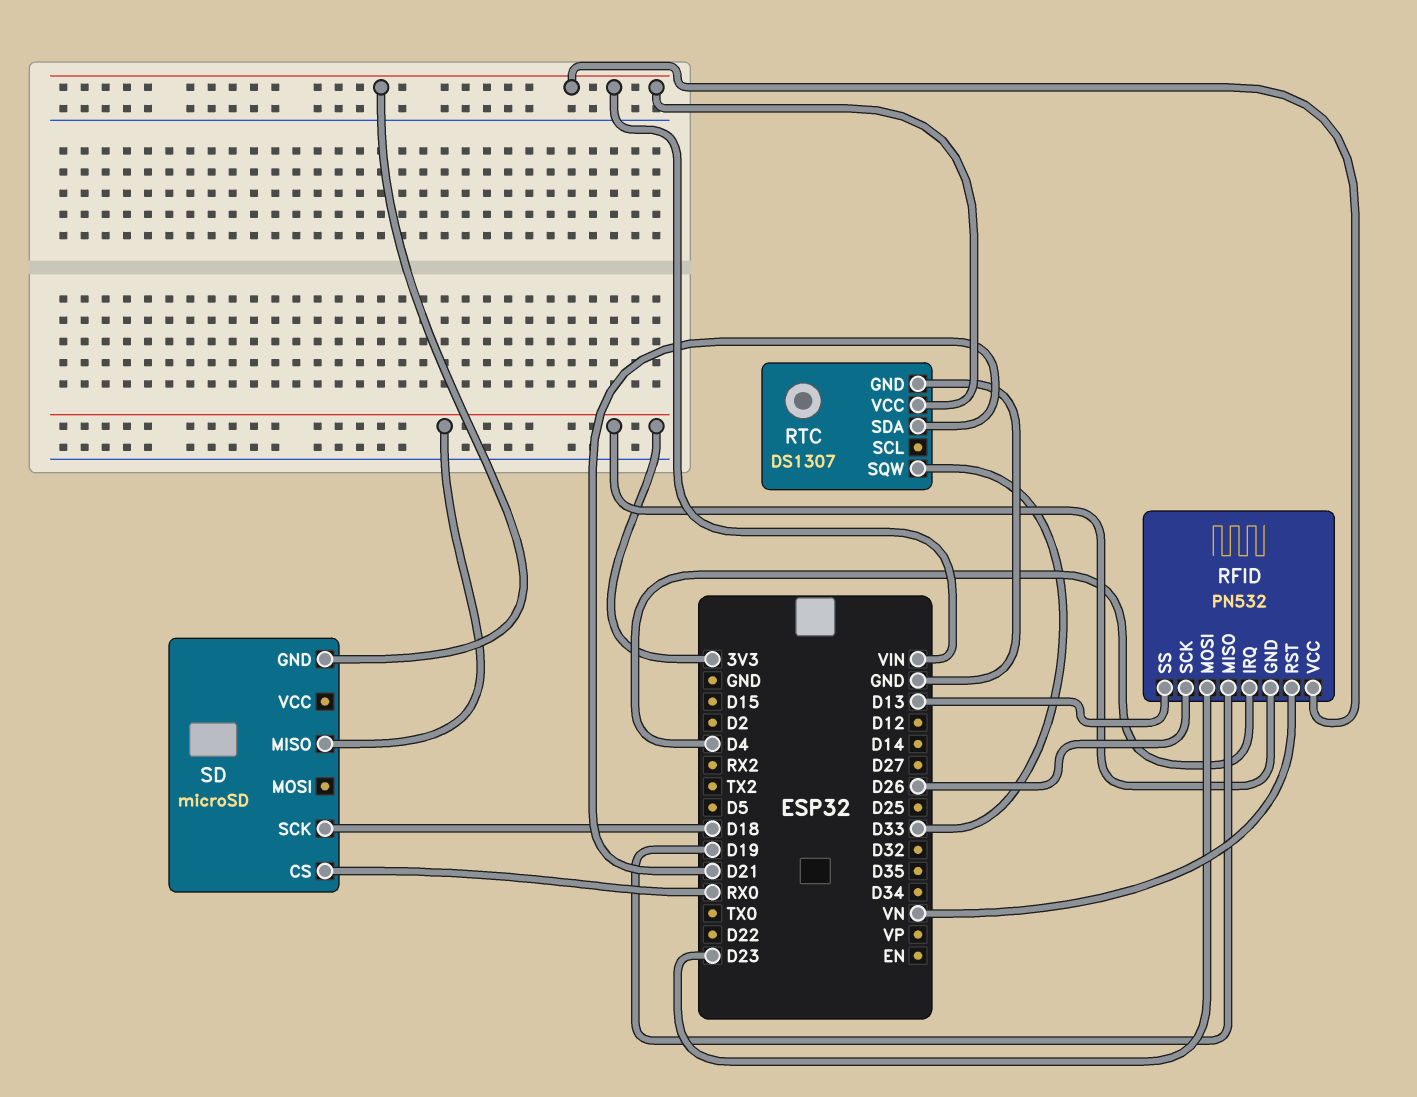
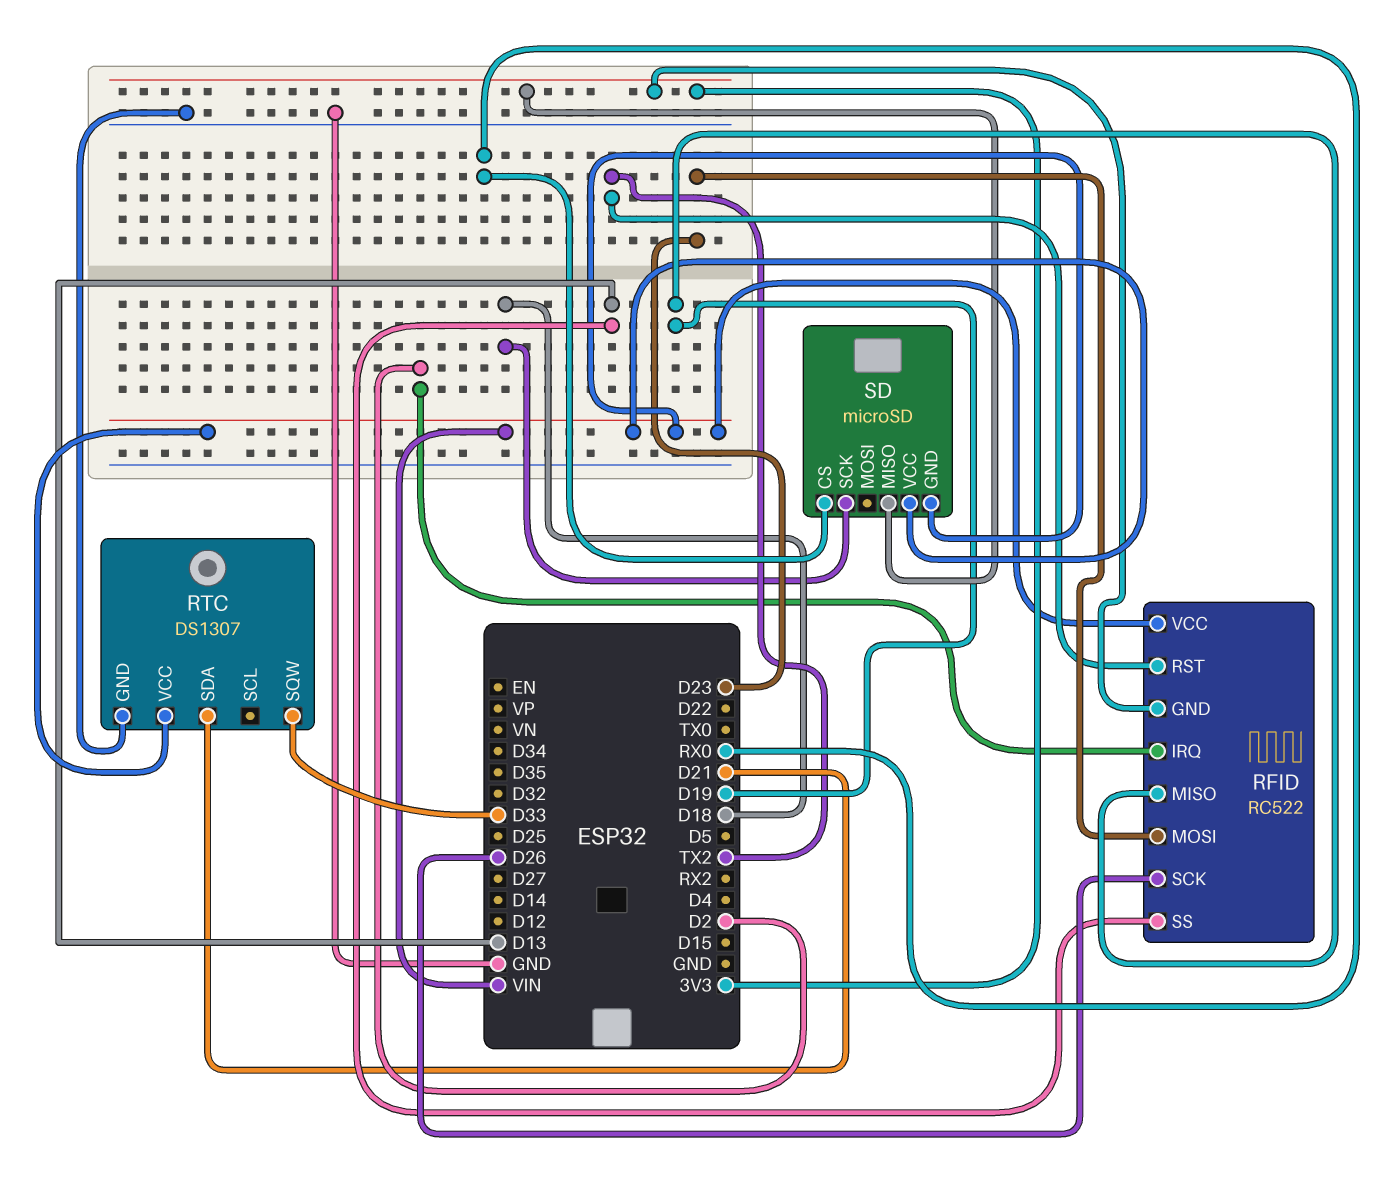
RFID: PN532 -> RC522
RFID pin IRQ: D4 -> D2
RFID pin RST: VN -> TX2
SD pin VCC: none -> VIN

